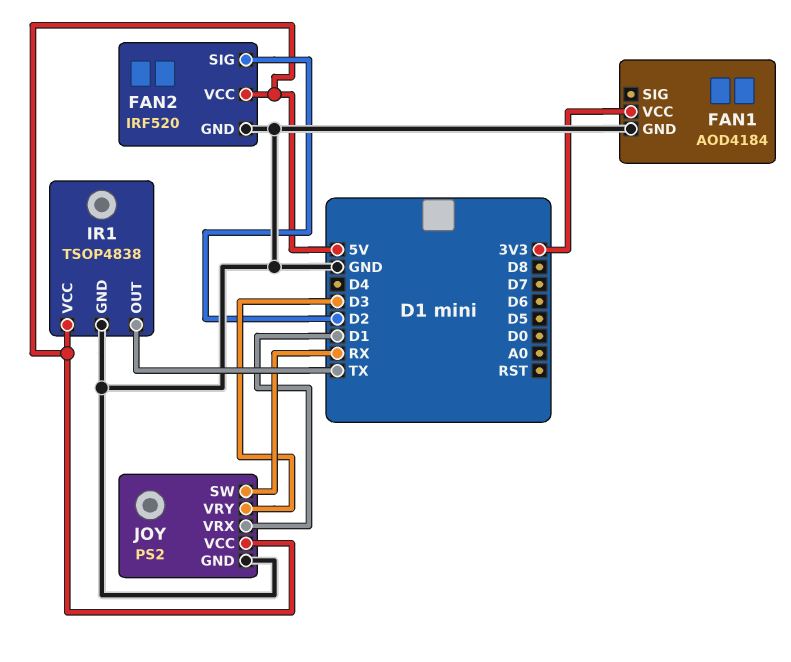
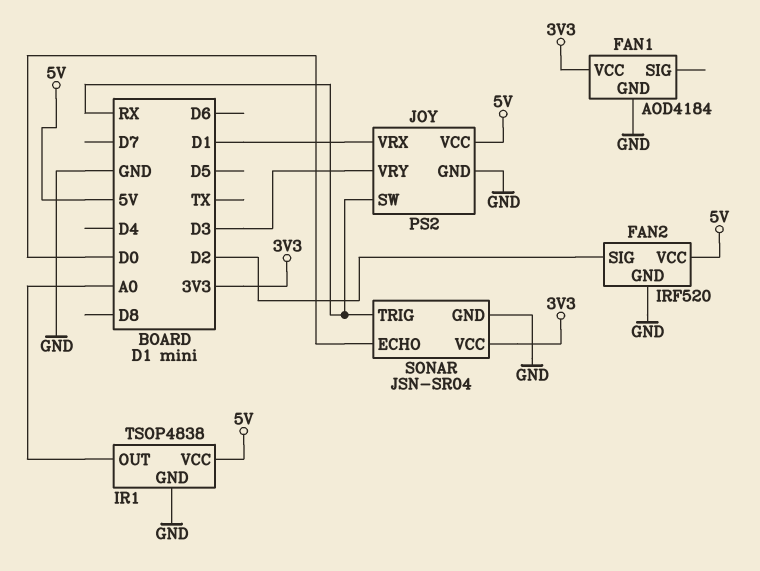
IR1 pin OUT: TX -> A0
SONAR: none -> JSN-SR04
SONAR pin ECHO: none -> D0
SONAR pin GND: none -> GND
SONAR pin TRIG: none -> RX
SONAR pin VCC: none -> 3V3

